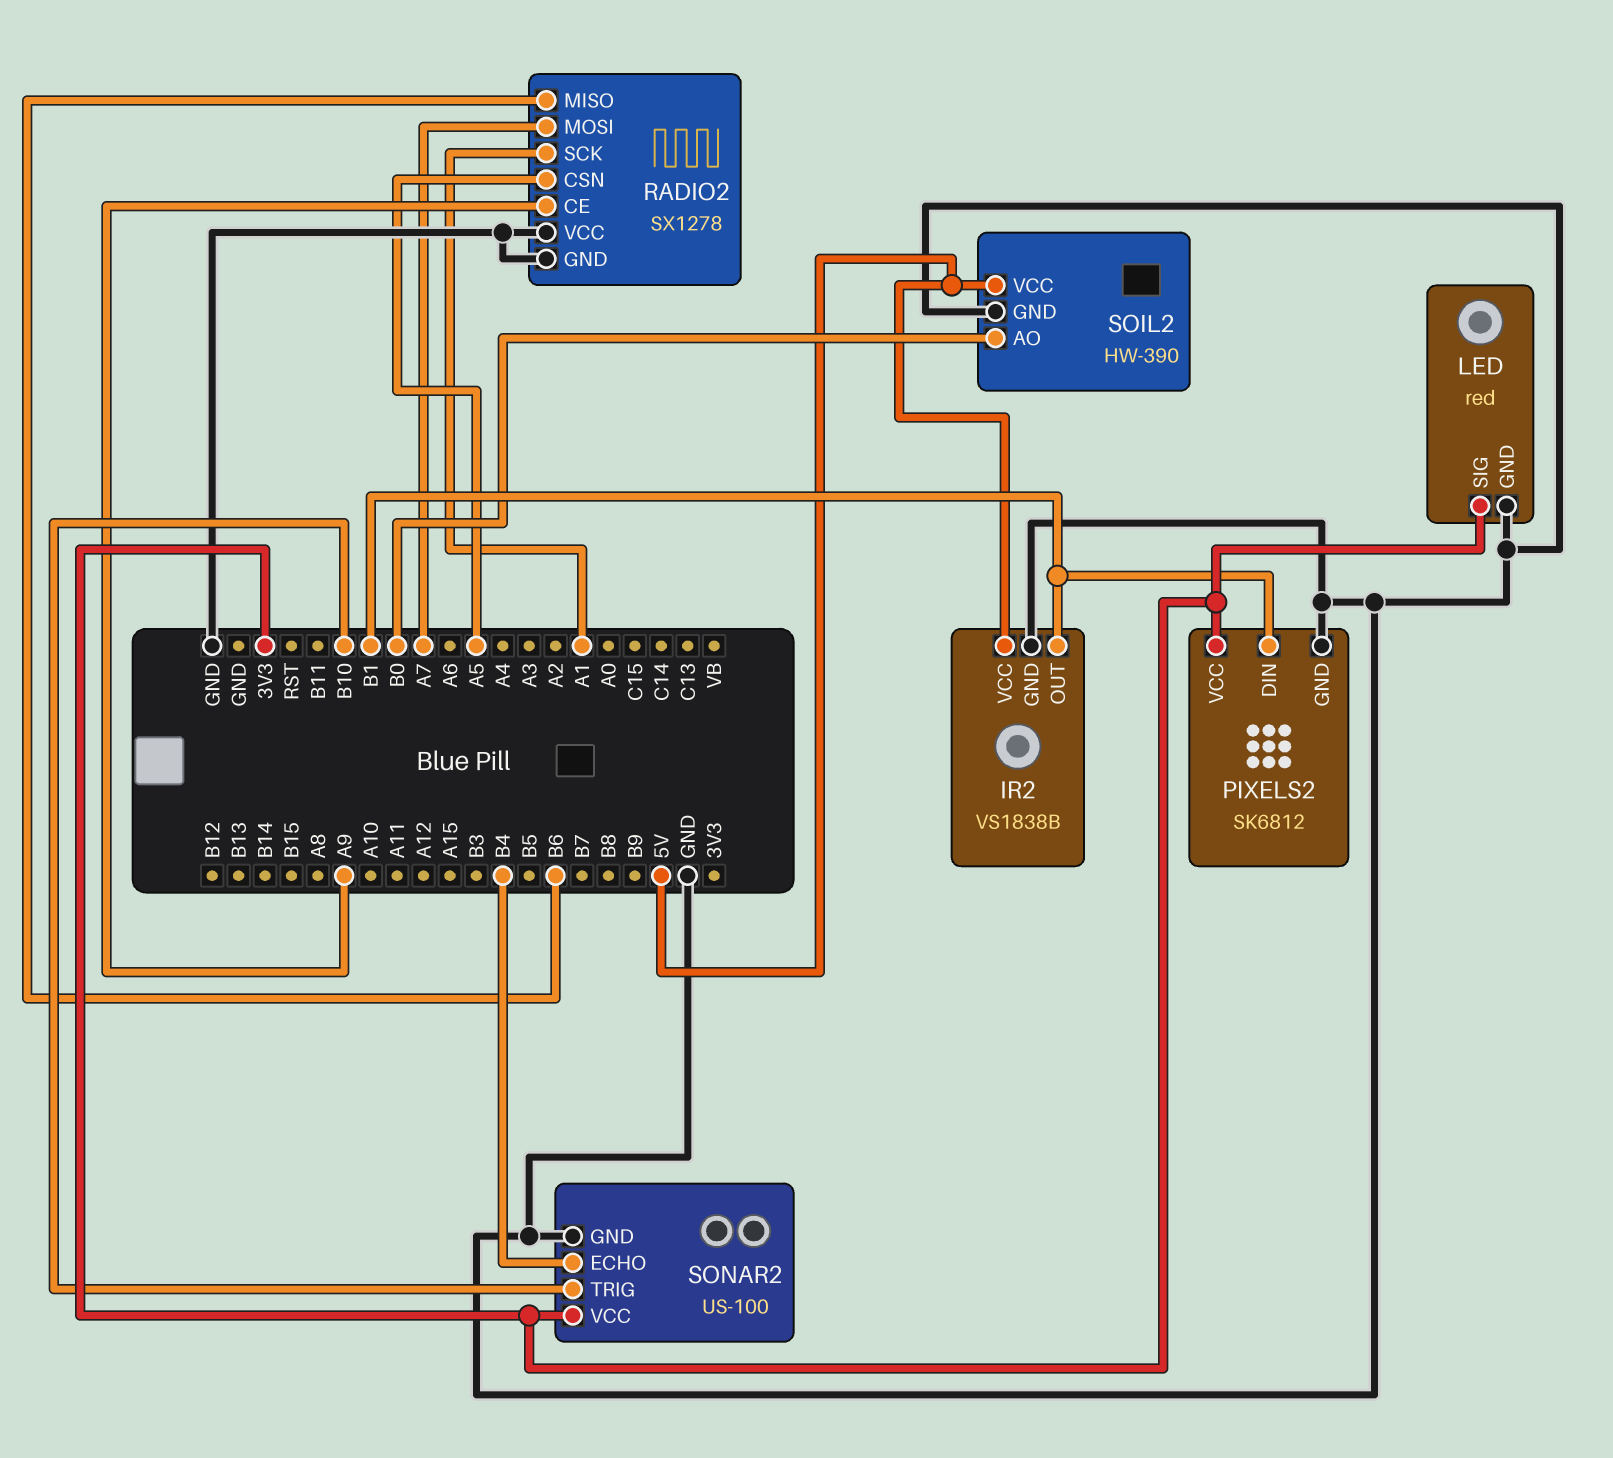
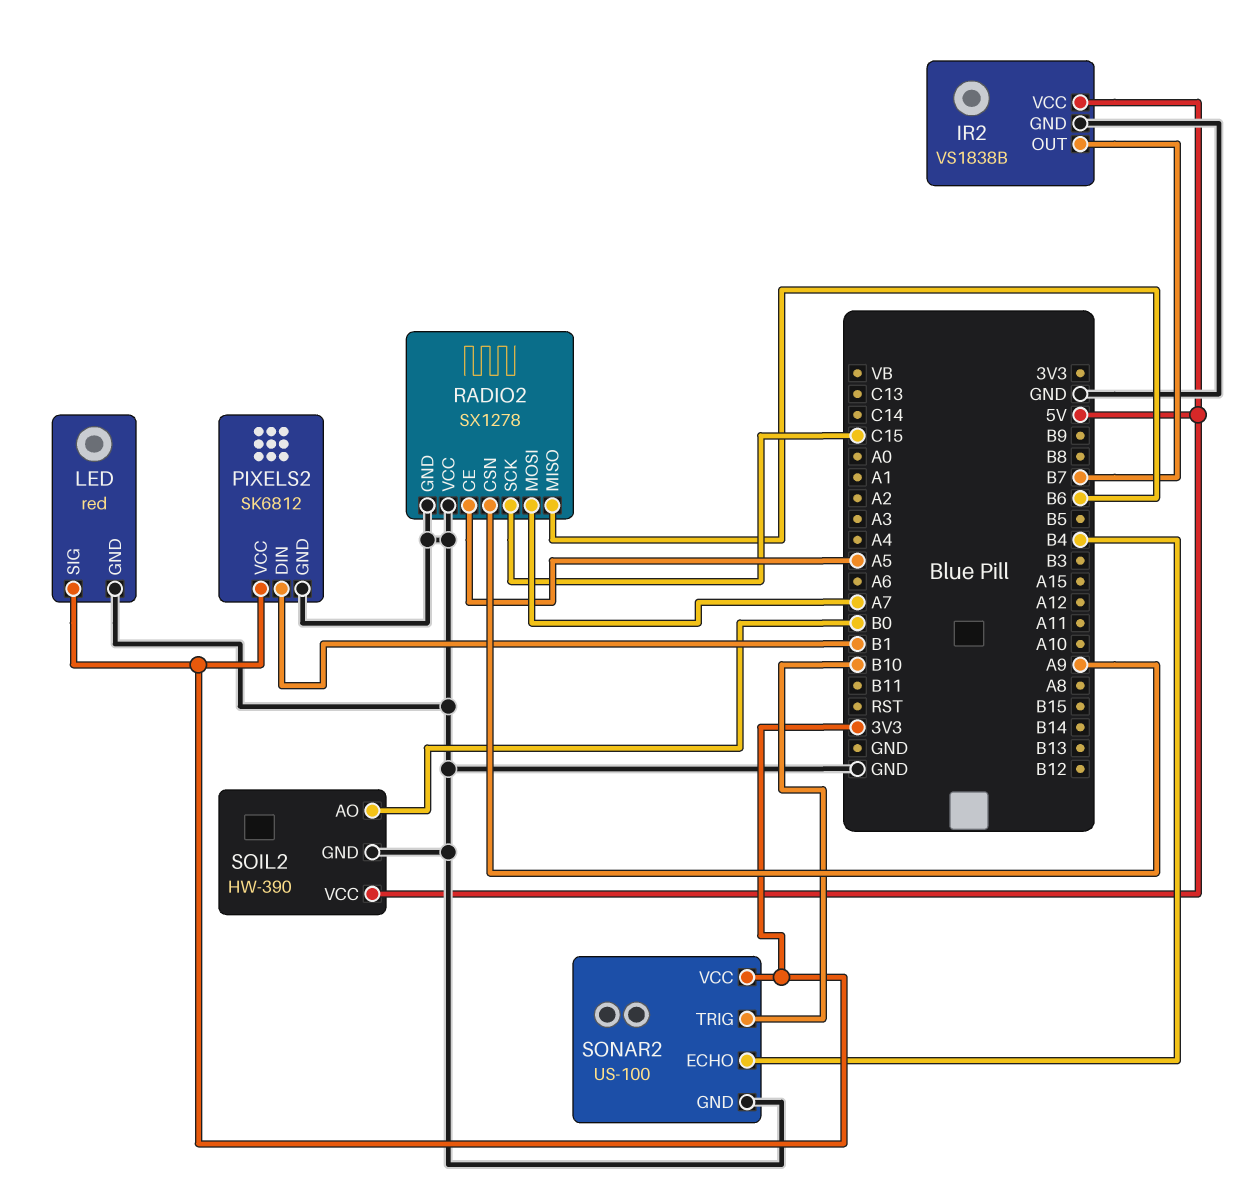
IR2 pin OUT: B1 -> B7
RADIO2 pin CE: A9 -> A5
RADIO2 pin CSN: A5 -> A9
RADIO2 pin SCK: A1 -> C15

